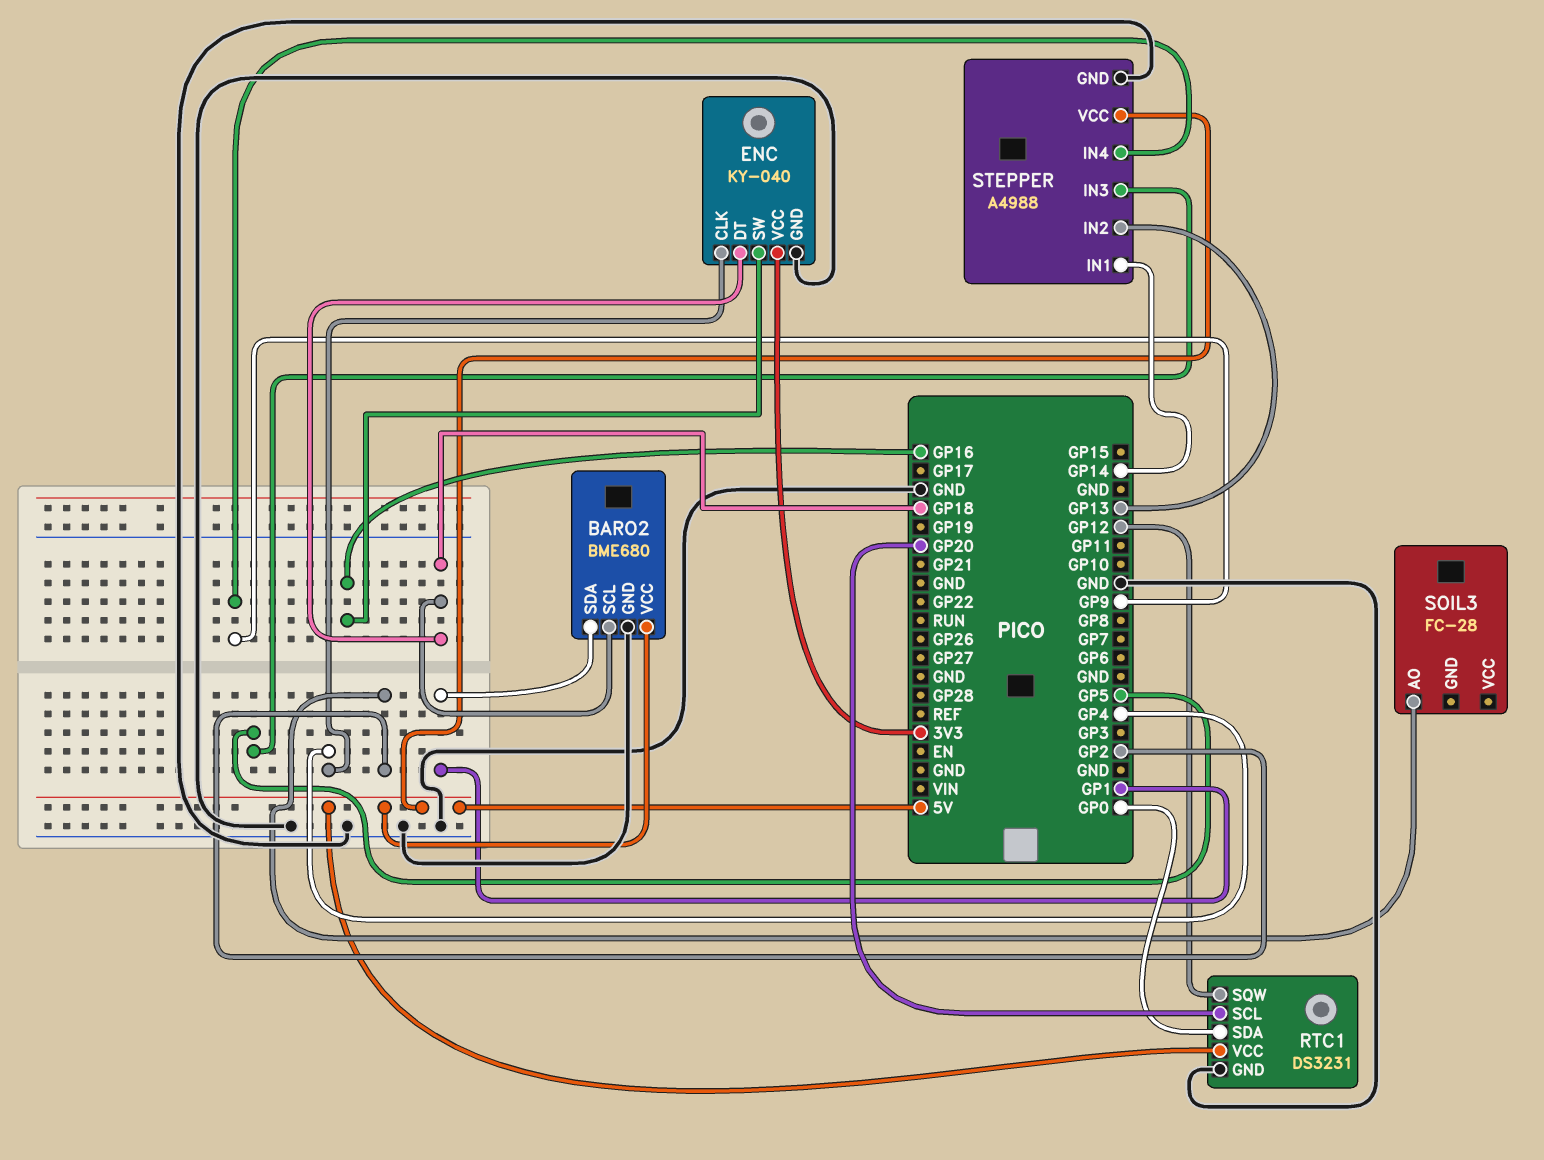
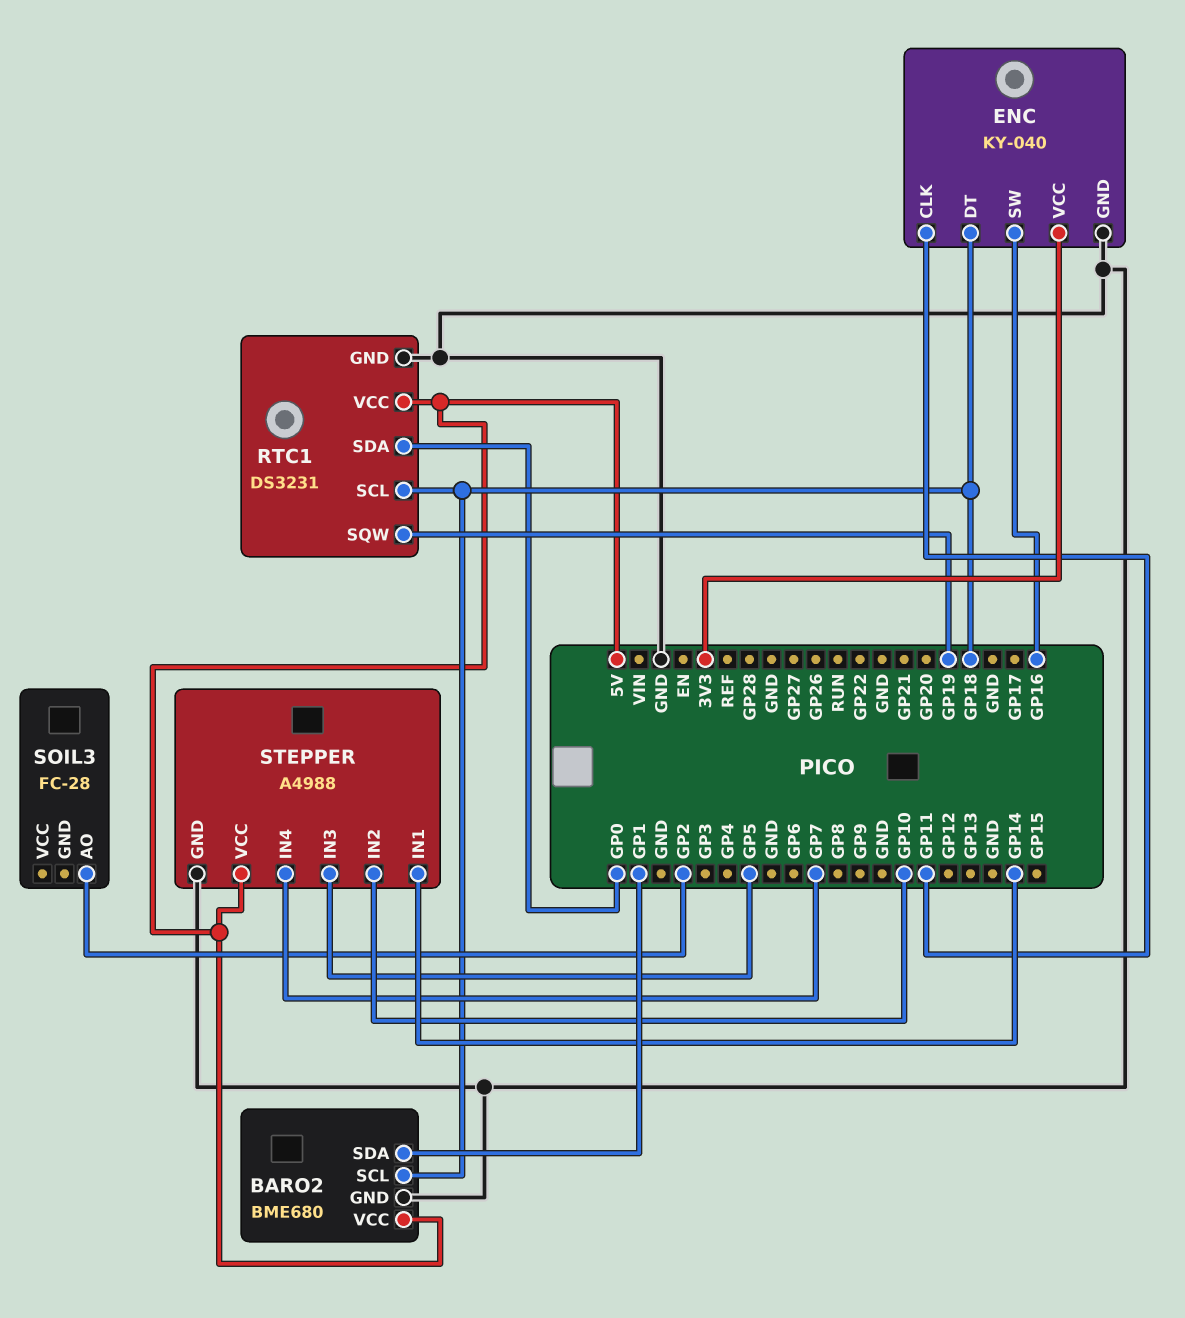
ENC pin CLK: GP4 -> GP11
RTC1 pin SCL: GP20 -> GP18
RTC1 pin SQW: GP12 -> GP19
STEPPER pin IN2: GP13 -> GP10
STEPPER pin IN4: GP9 -> GP7

